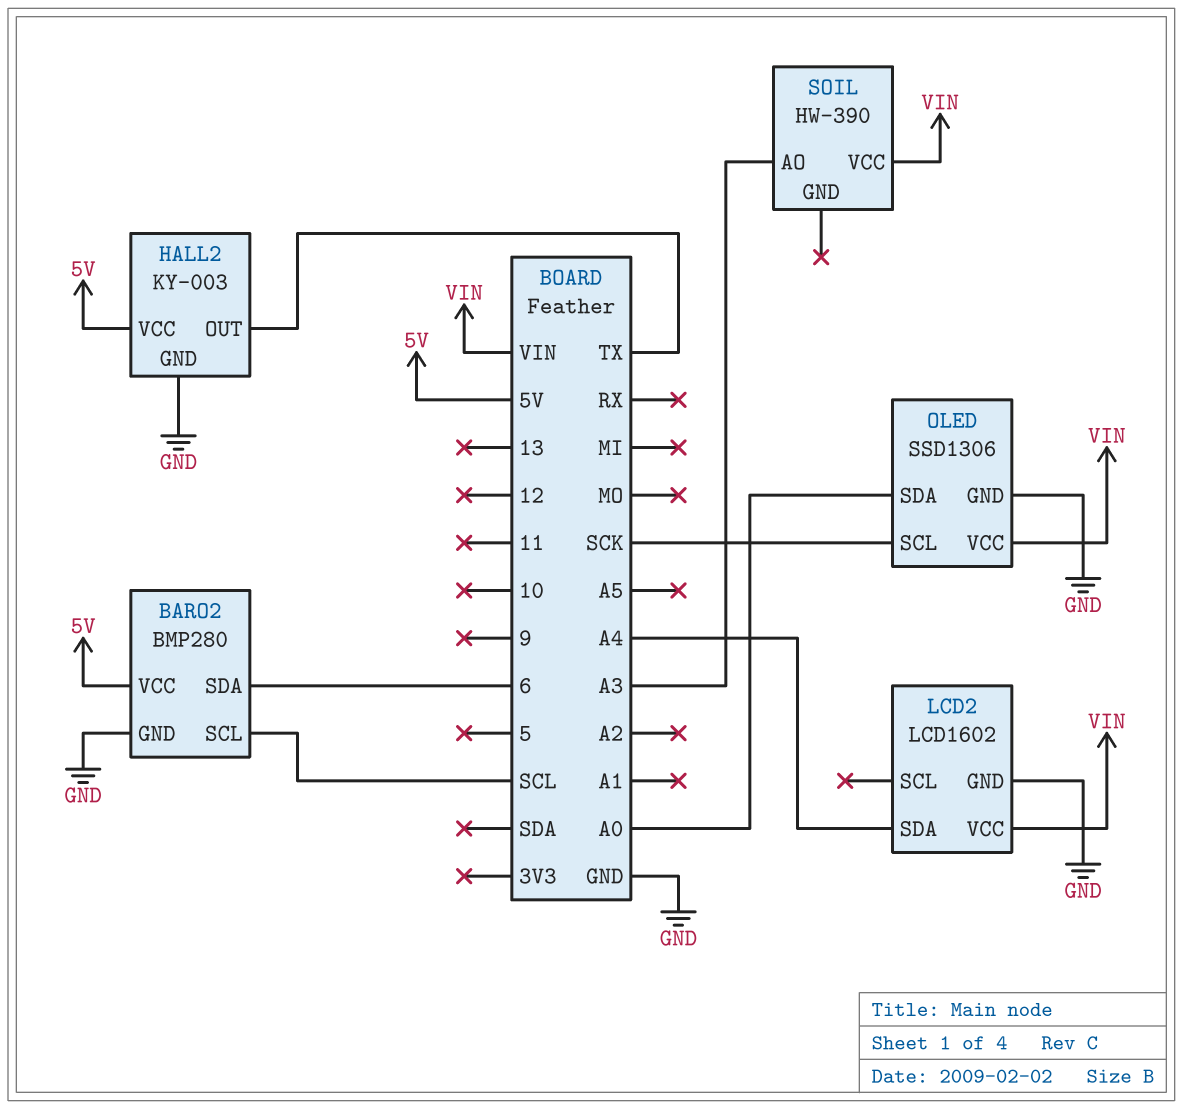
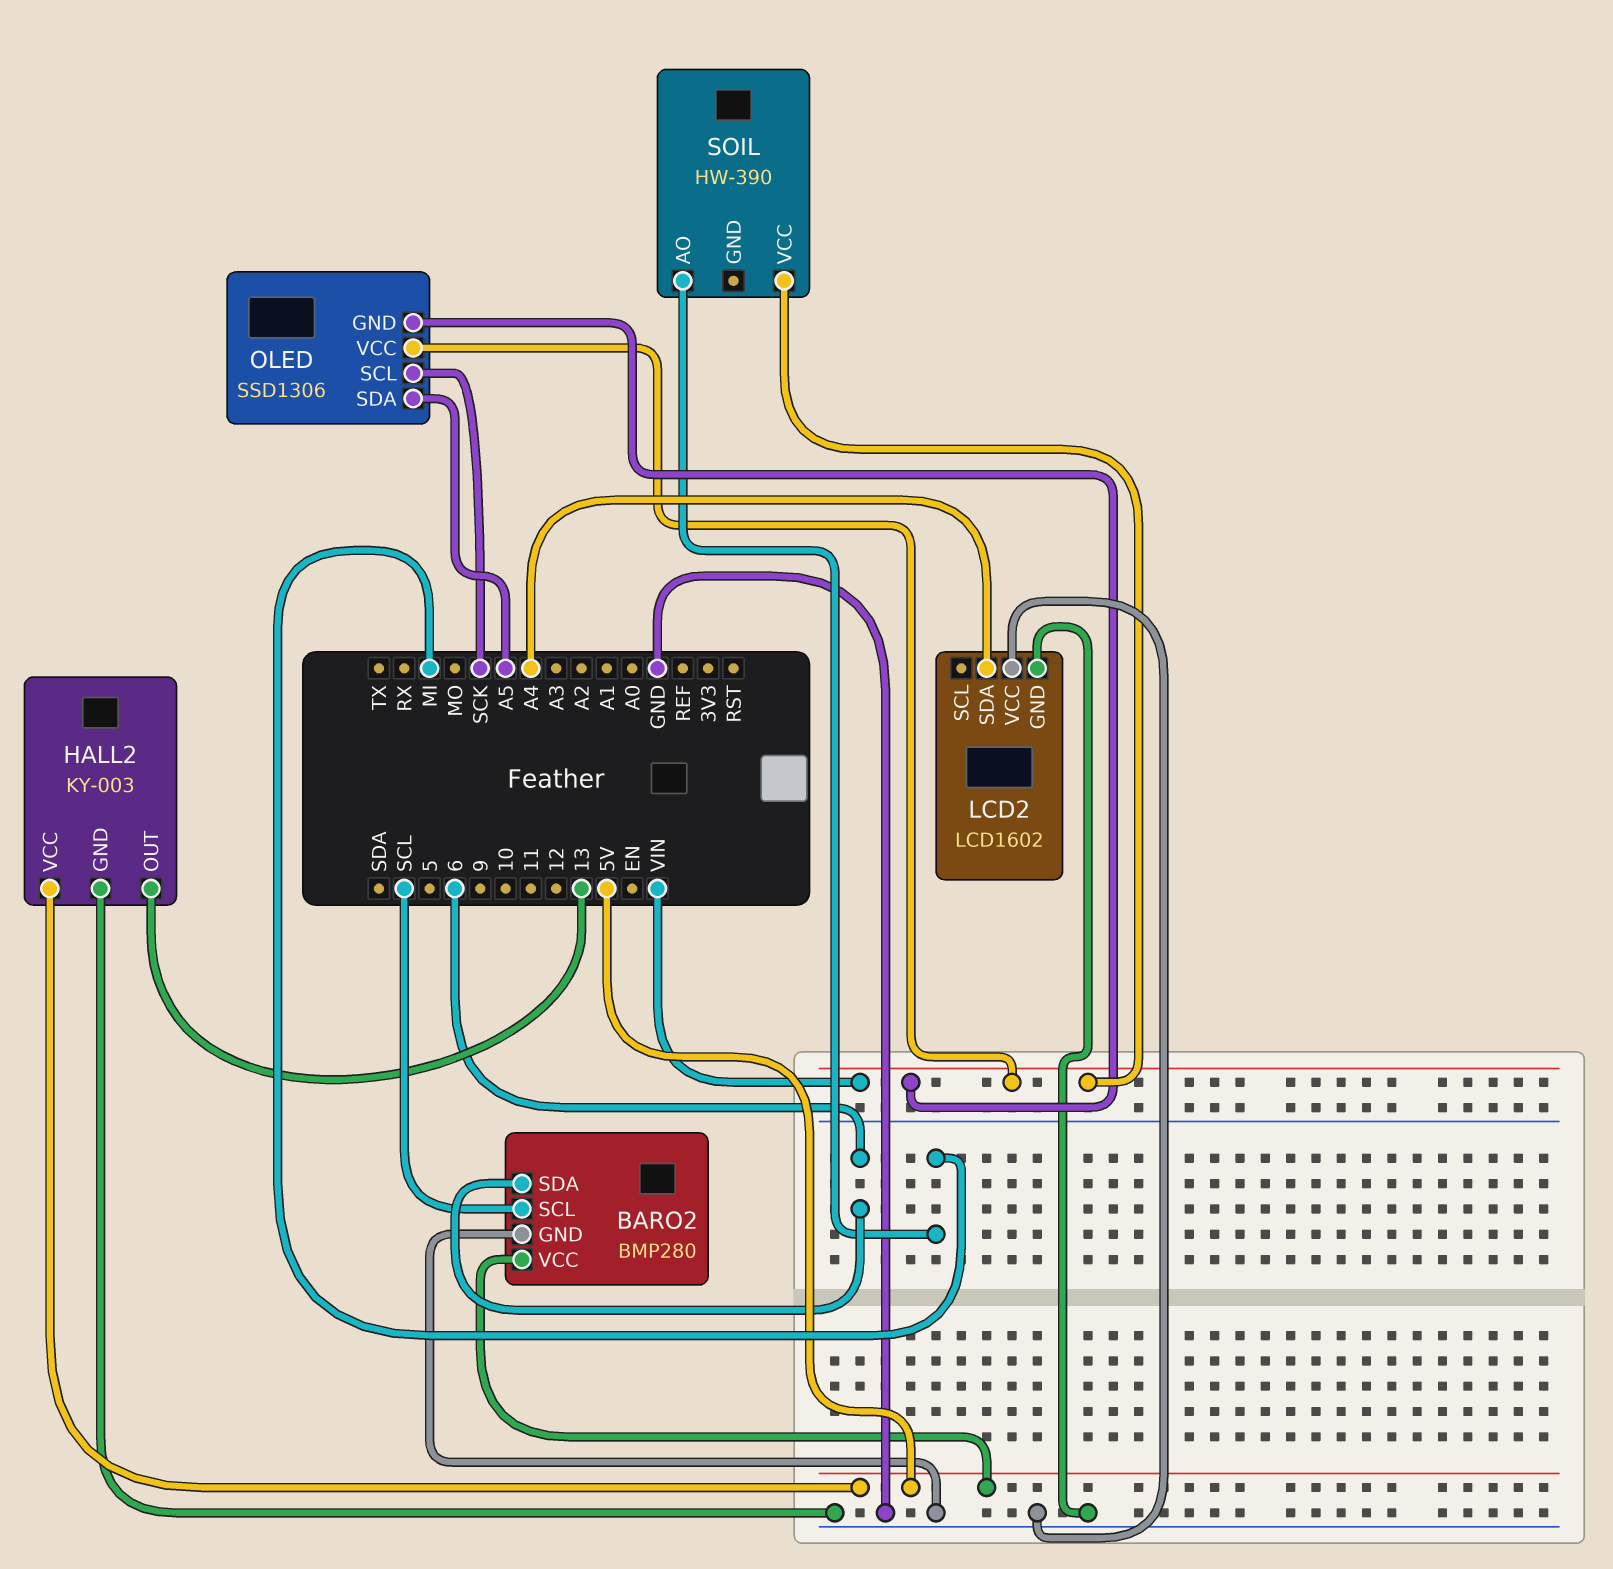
HALL2 pin OUT: TX -> 13
LCD2 pin VCC: VIN -> GND
OLED pin GND: GND -> VIN
OLED pin SDA: A0 -> A5
SOIL pin AO: A3 -> MI

